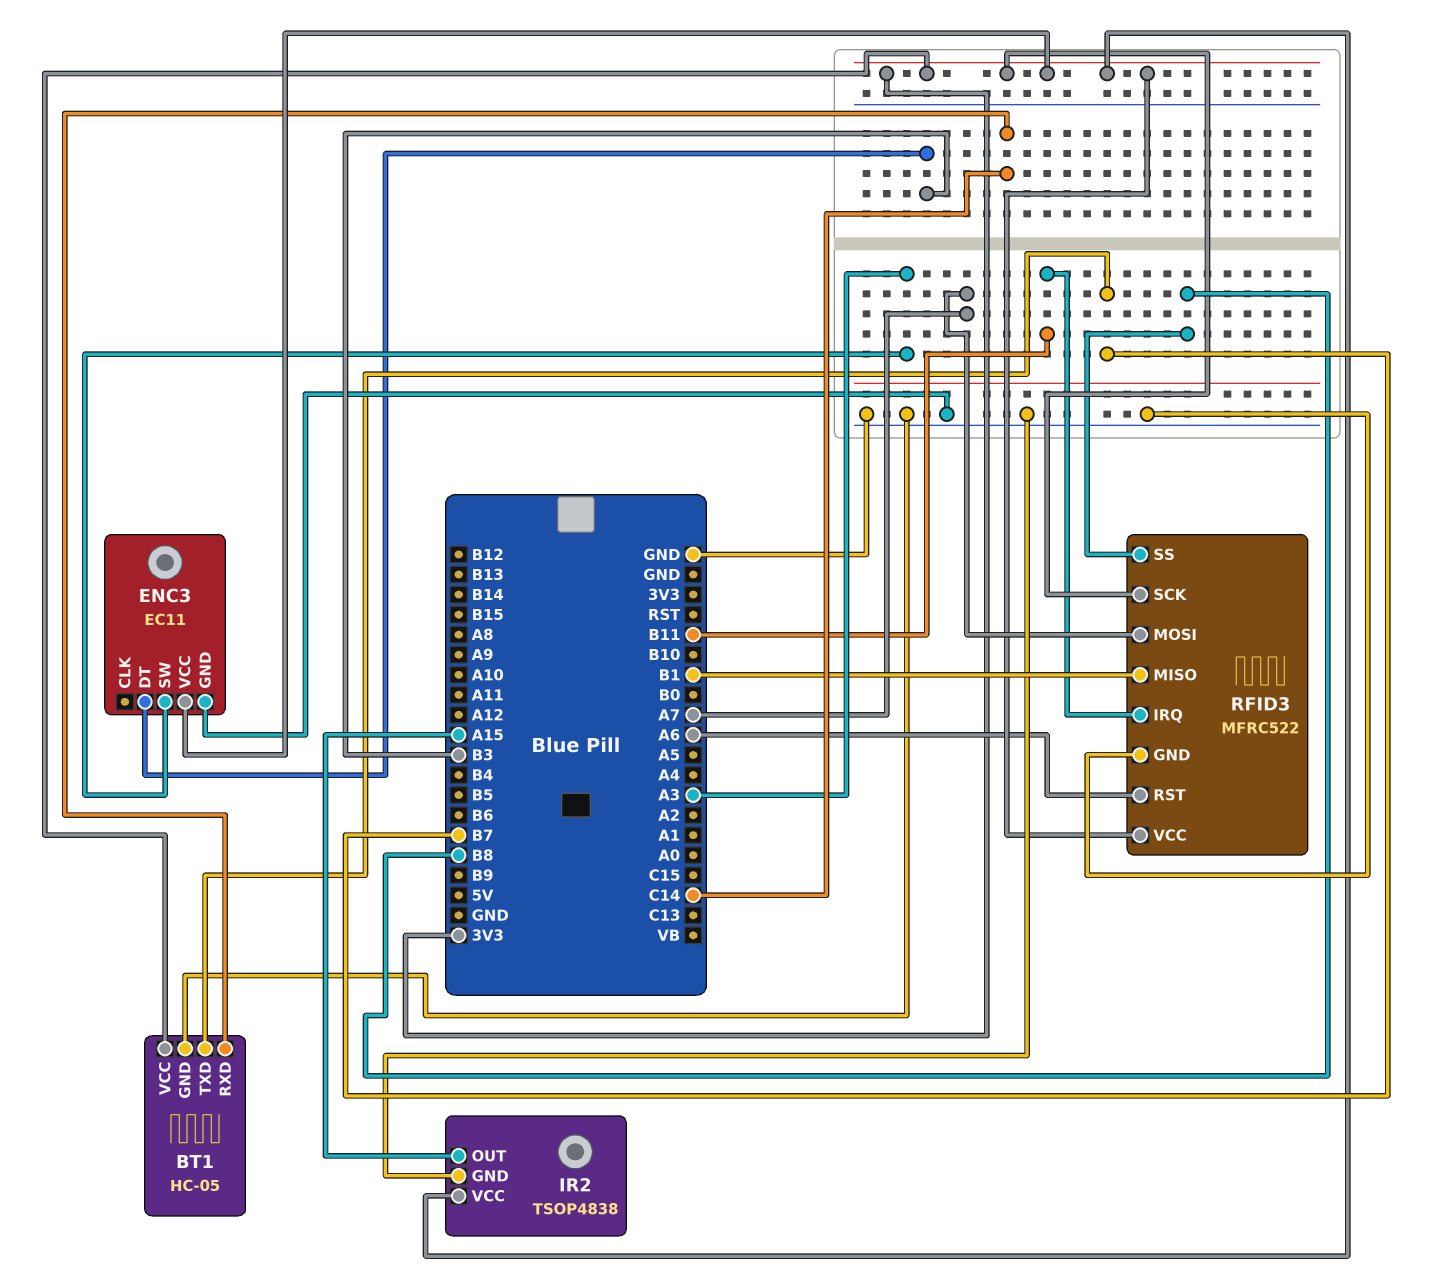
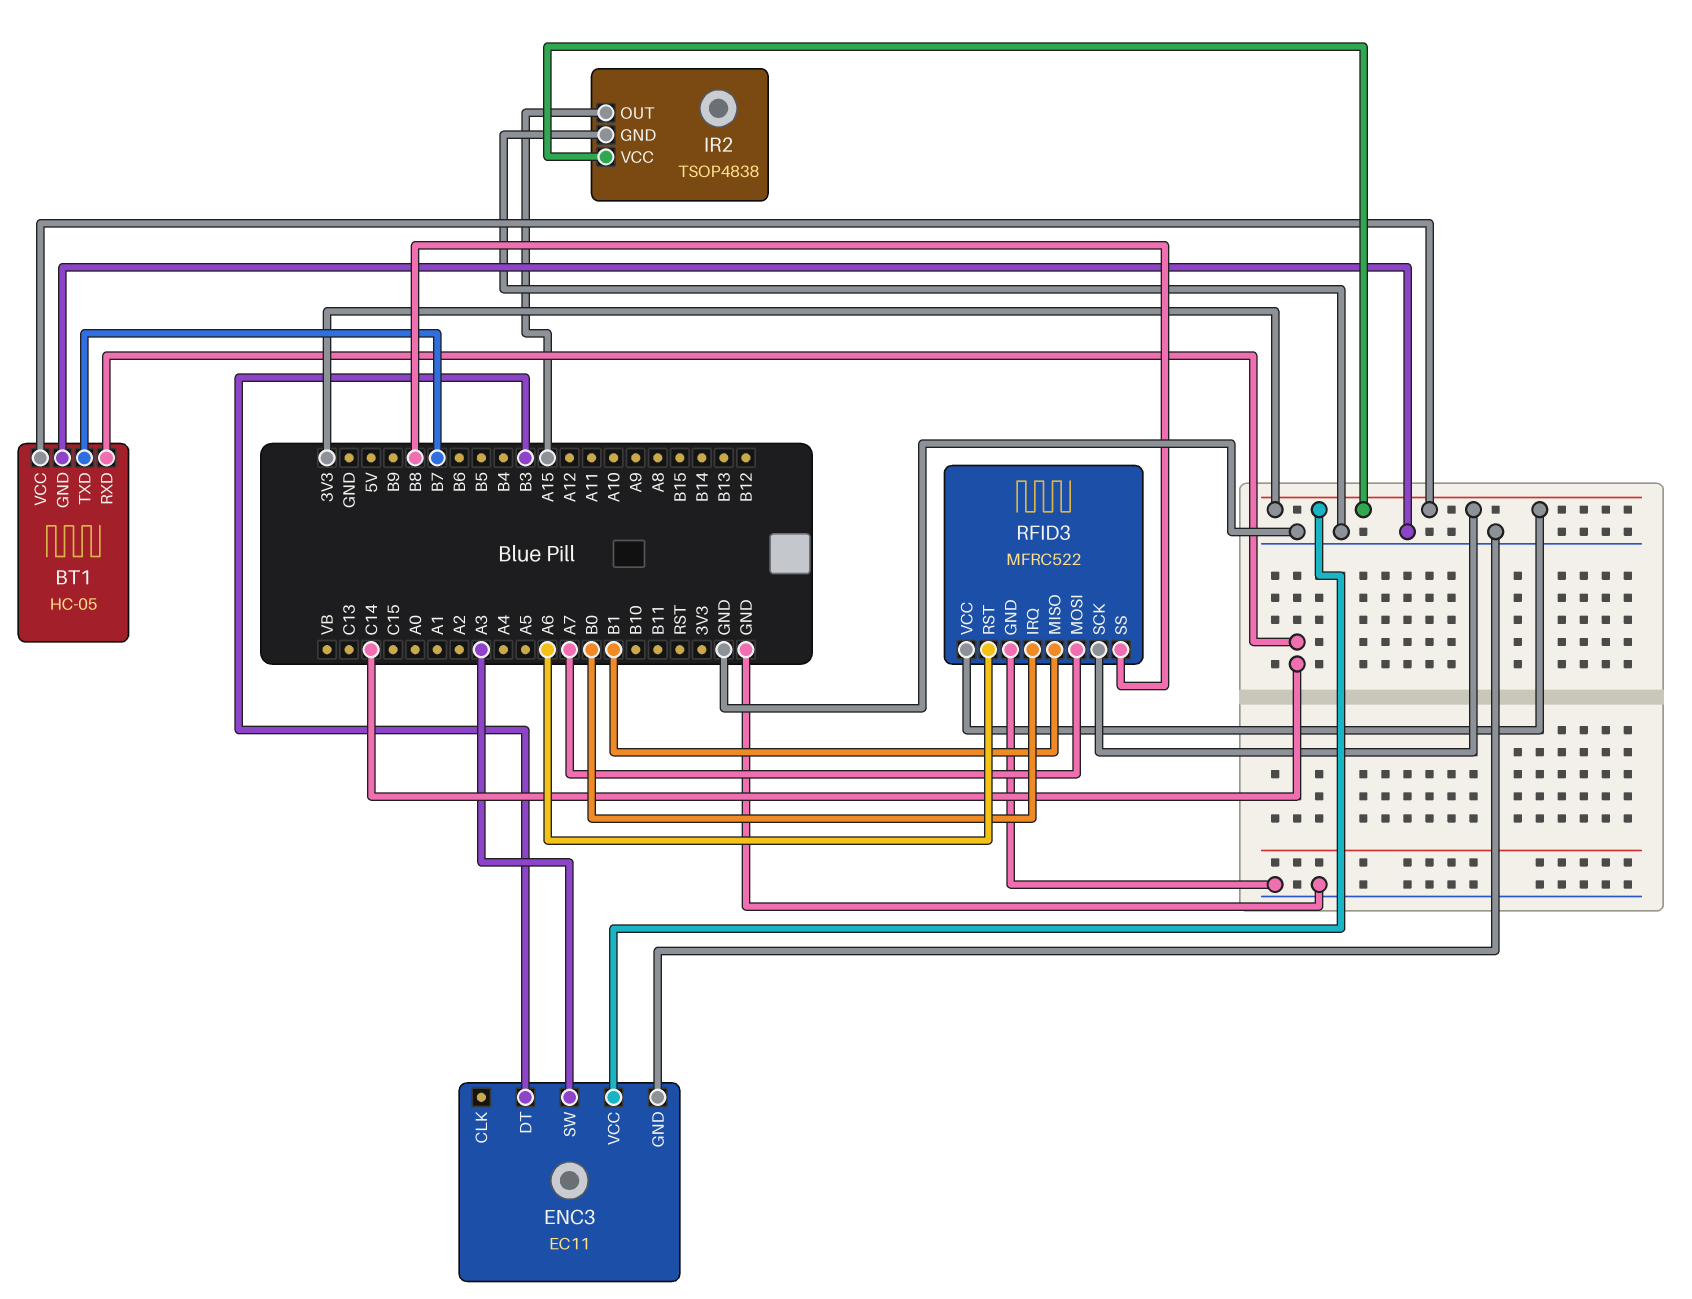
RFID3 pin IRQ: B11 -> B0

